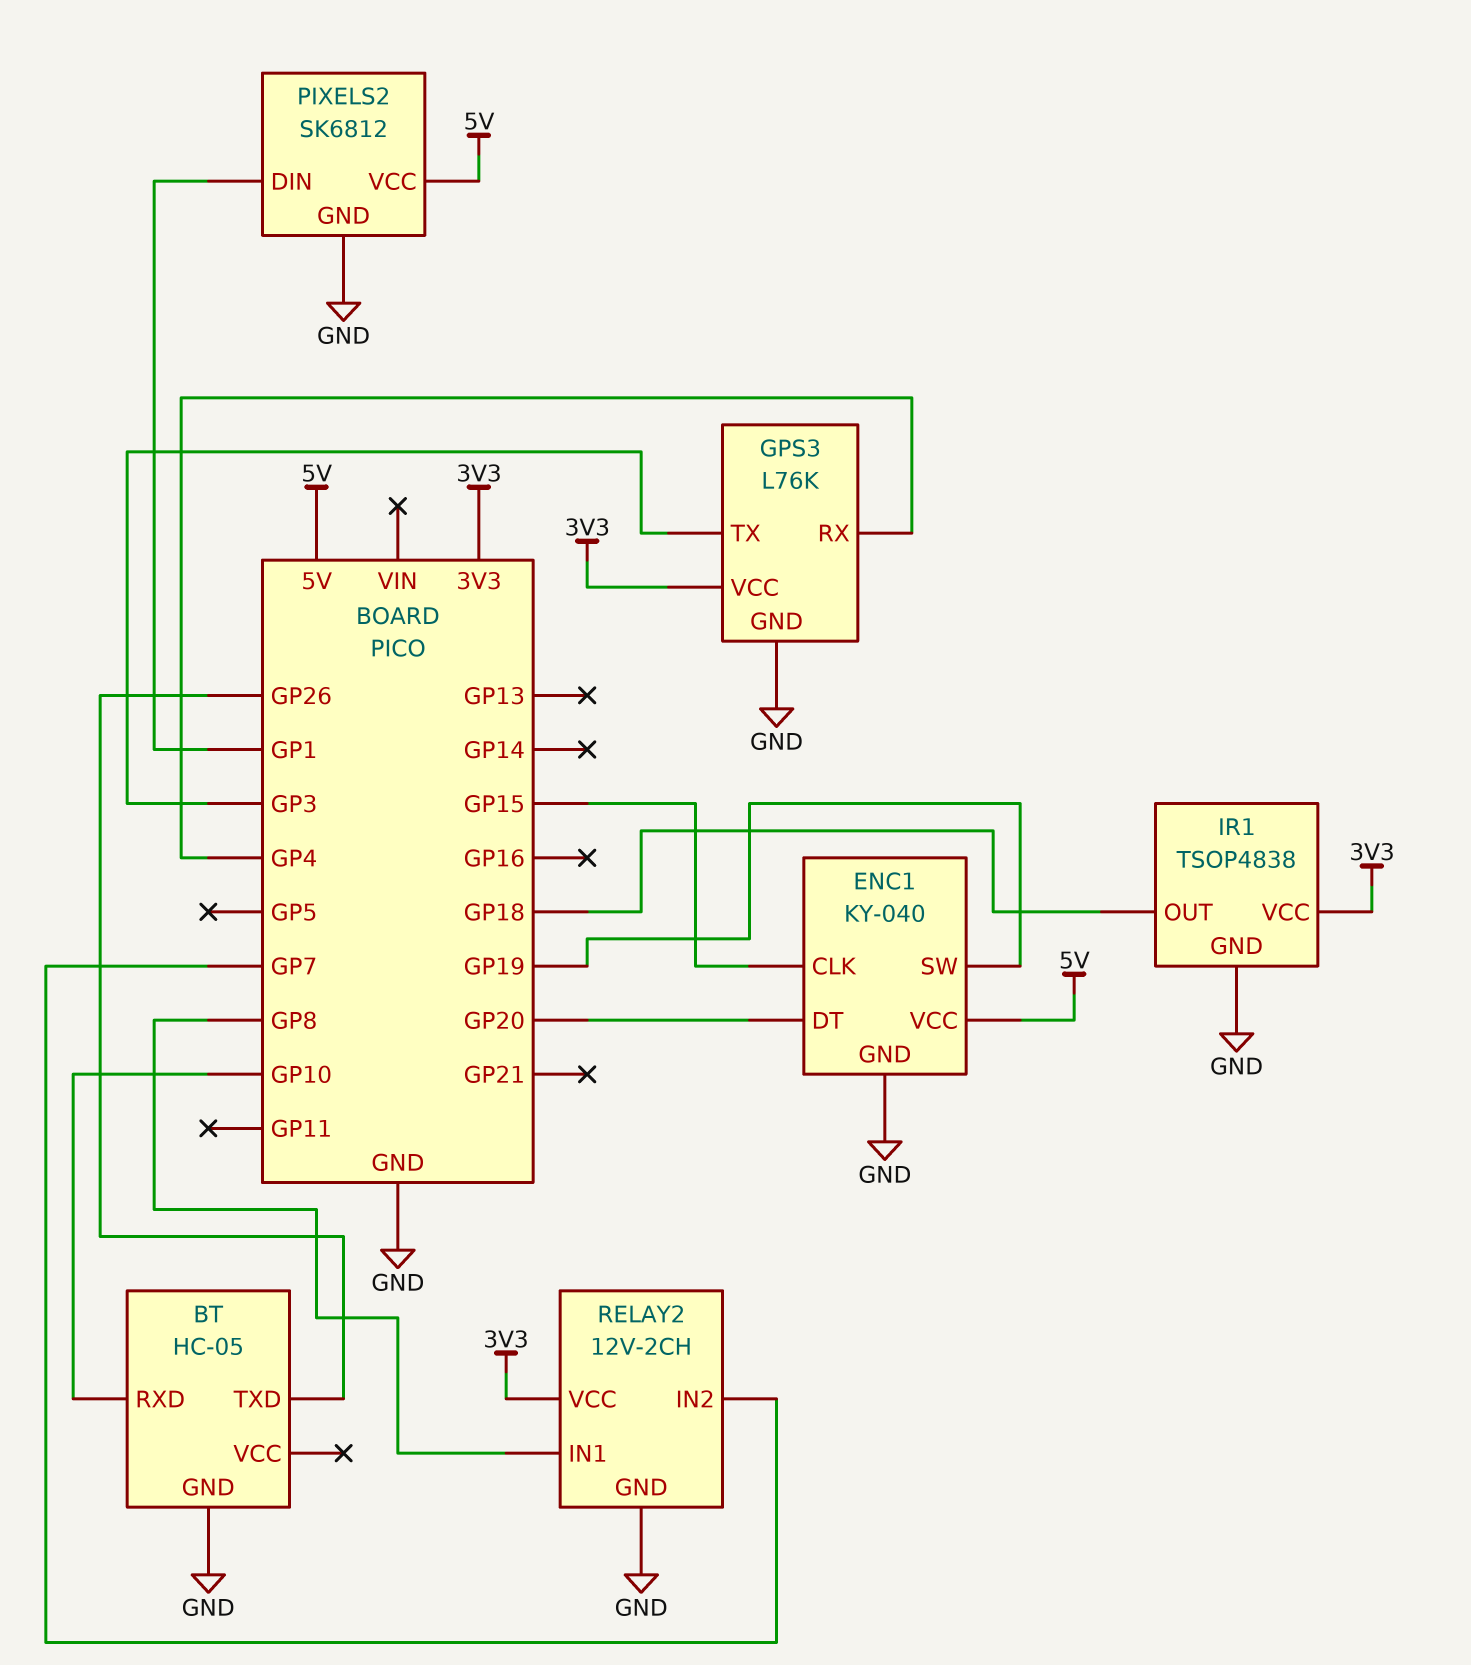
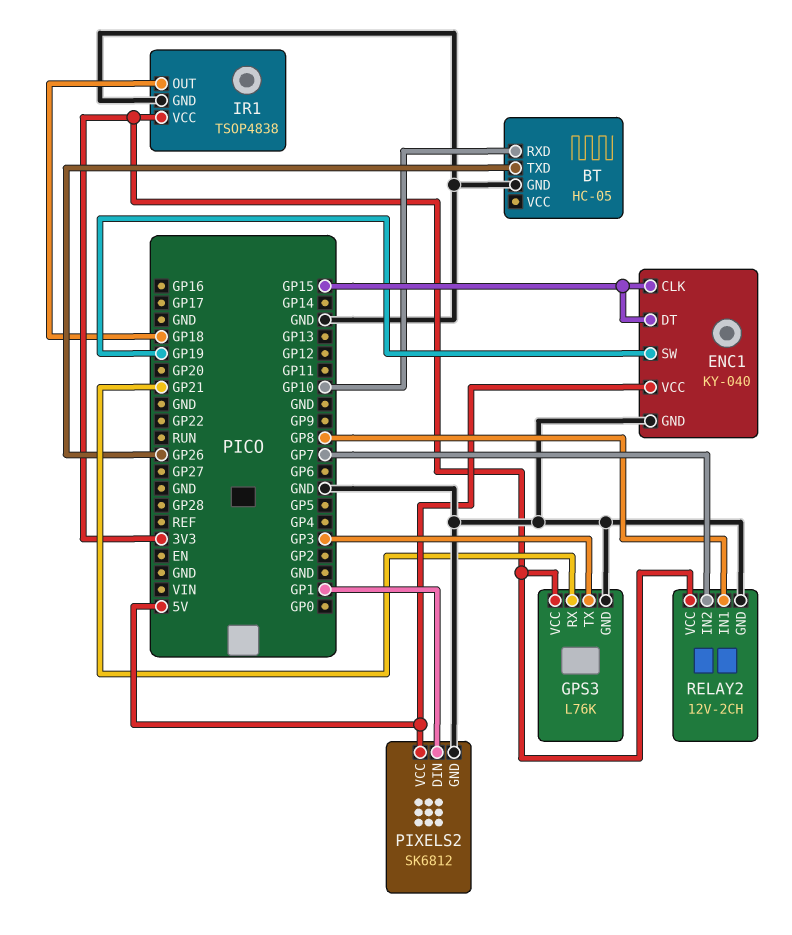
ENC1 pin DT: GP20 -> GP15
GPS3 pin RX: GP4 -> GP21

